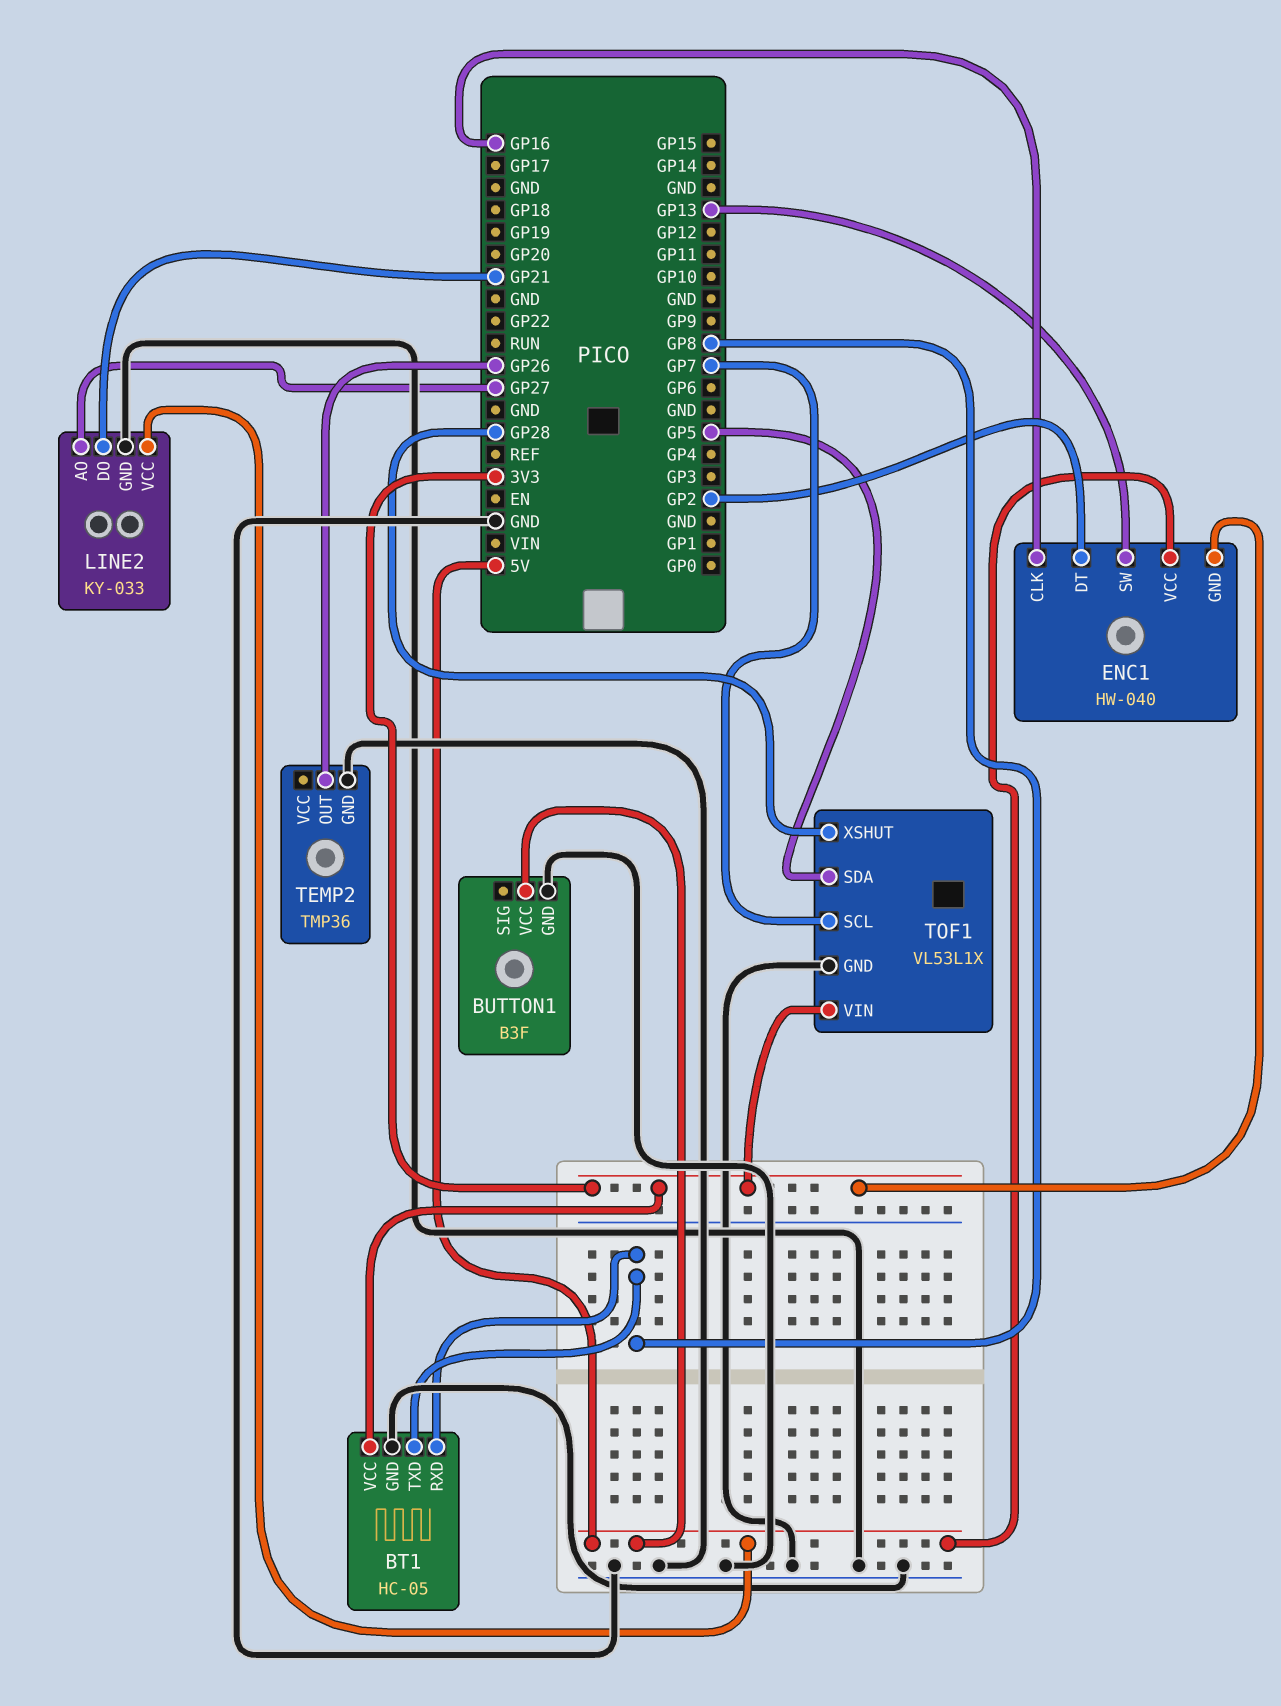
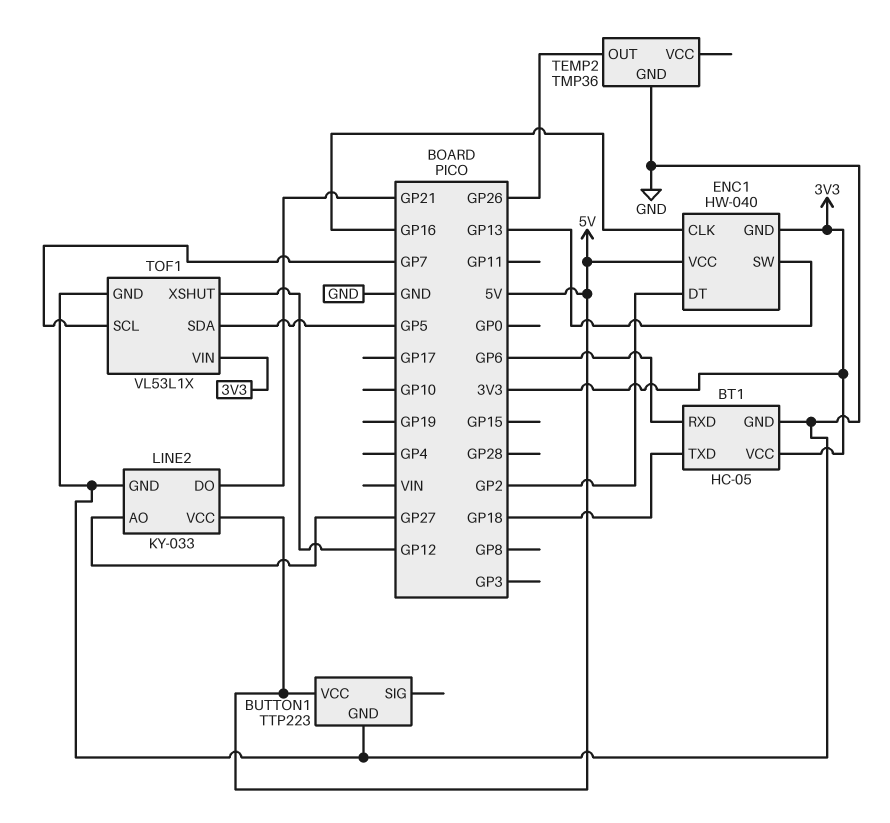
BT1 pin RXD: GP8 -> GP6
BT1 pin TXD: GP8 -> GP18
BUTTON1: B3F -> TTP223
TOF1 pin XSHUT: GP28 -> GP12

